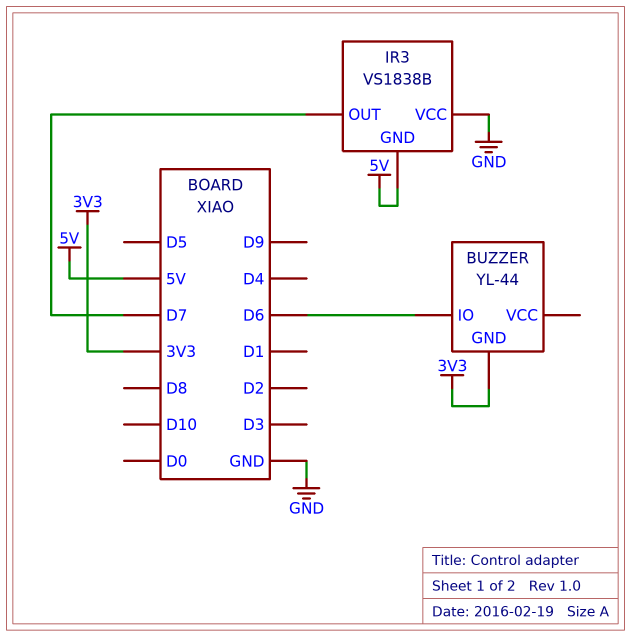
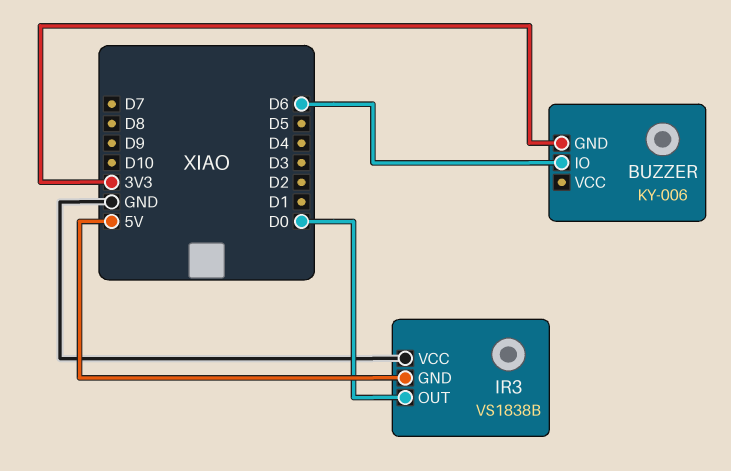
BUZZER: YL-44 -> KY-006
IR3 pin OUT: D7 -> D0

